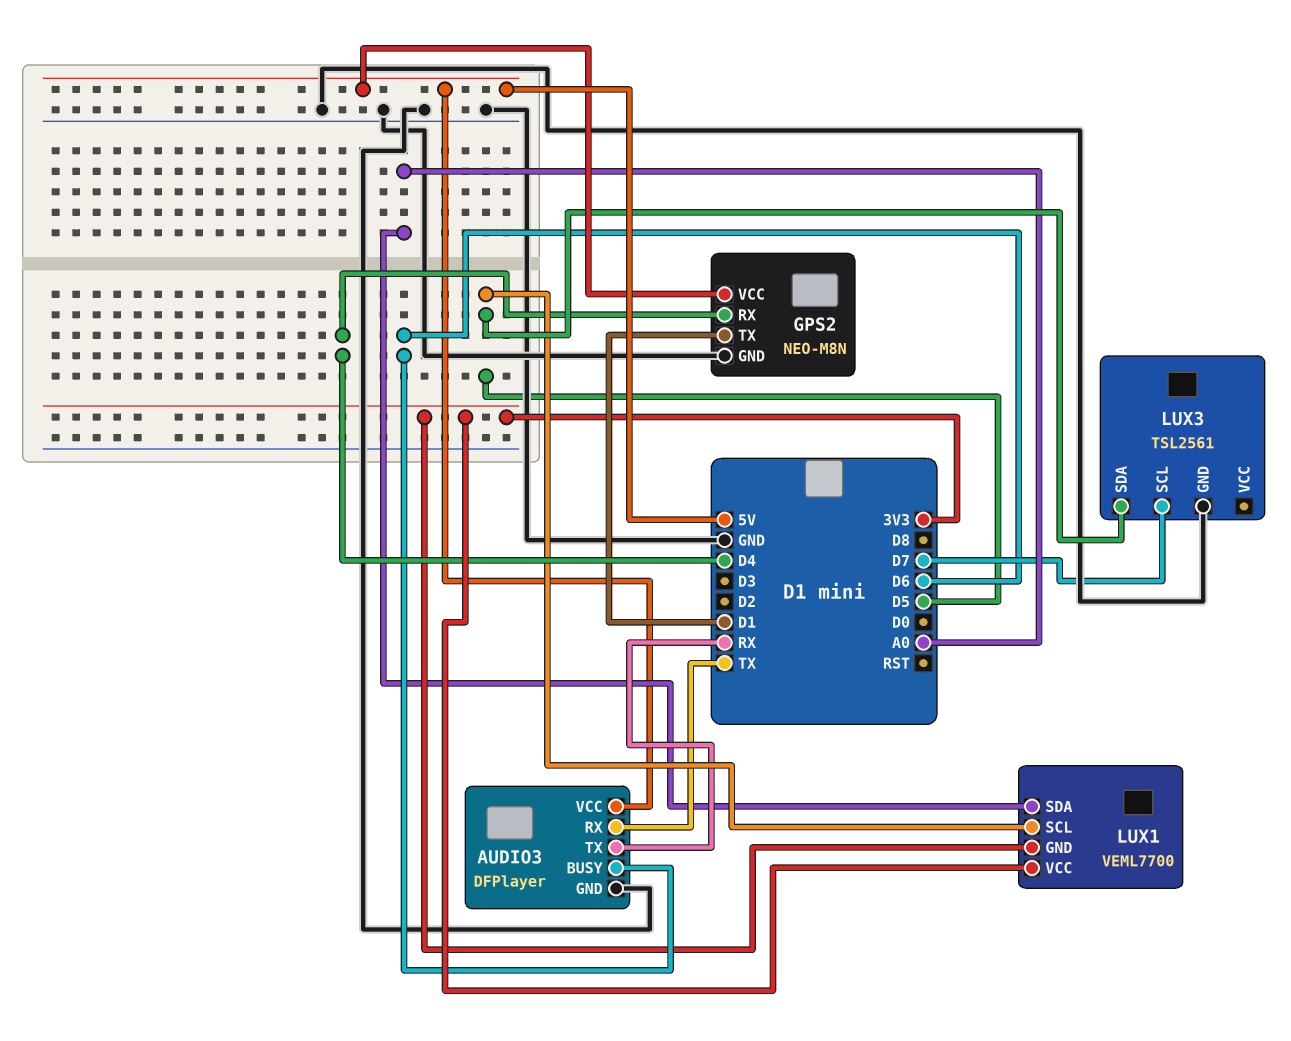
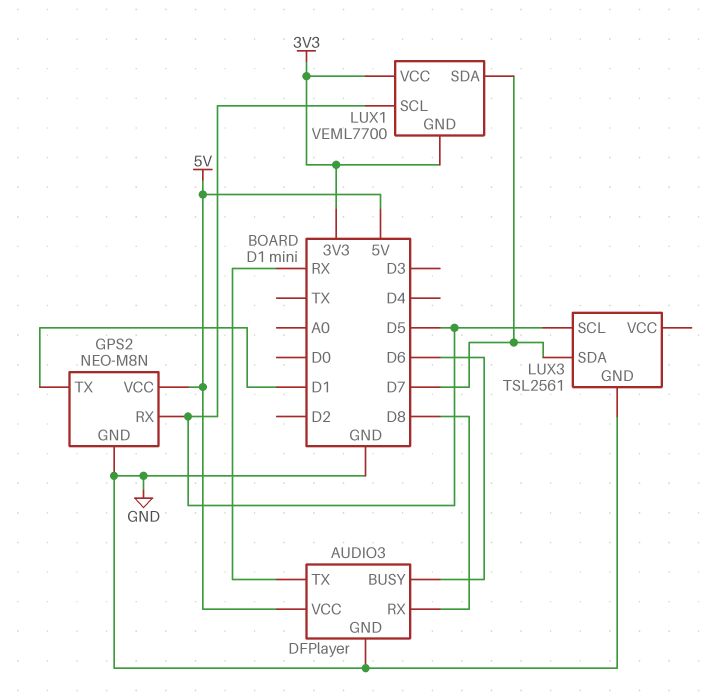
AUDIO3 pin RX: TX -> D8
GPS2 pin RX: D4 -> D5
LUX1 pin SDA: A0 -> D7
LUX3 pin SCL: D7 -> D5
LUX3 pin SDA: D5 -> D7

